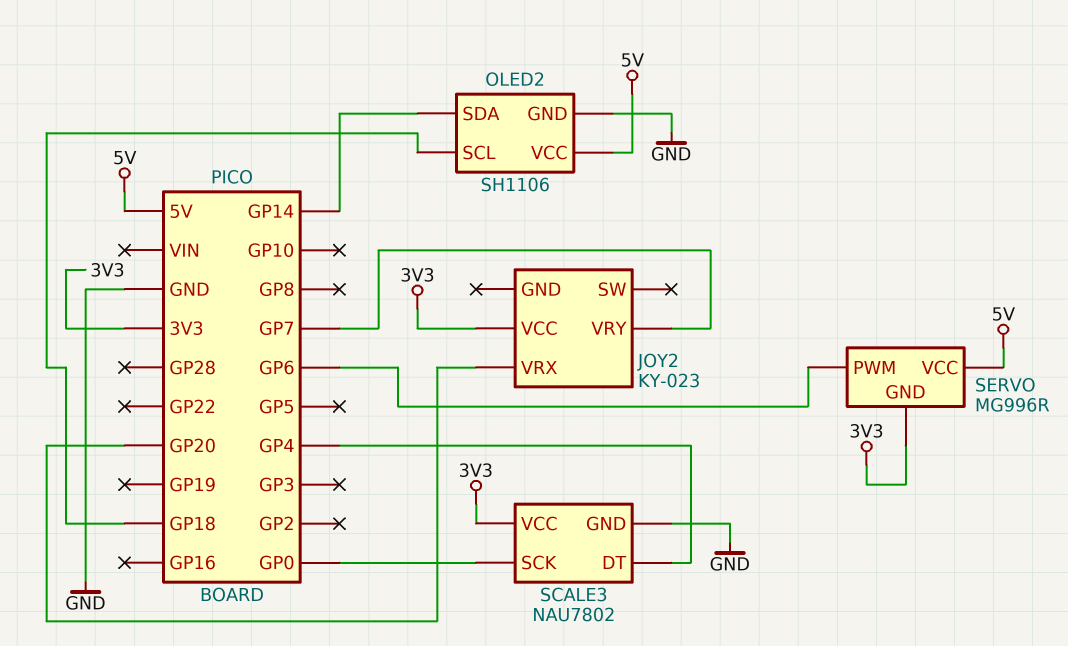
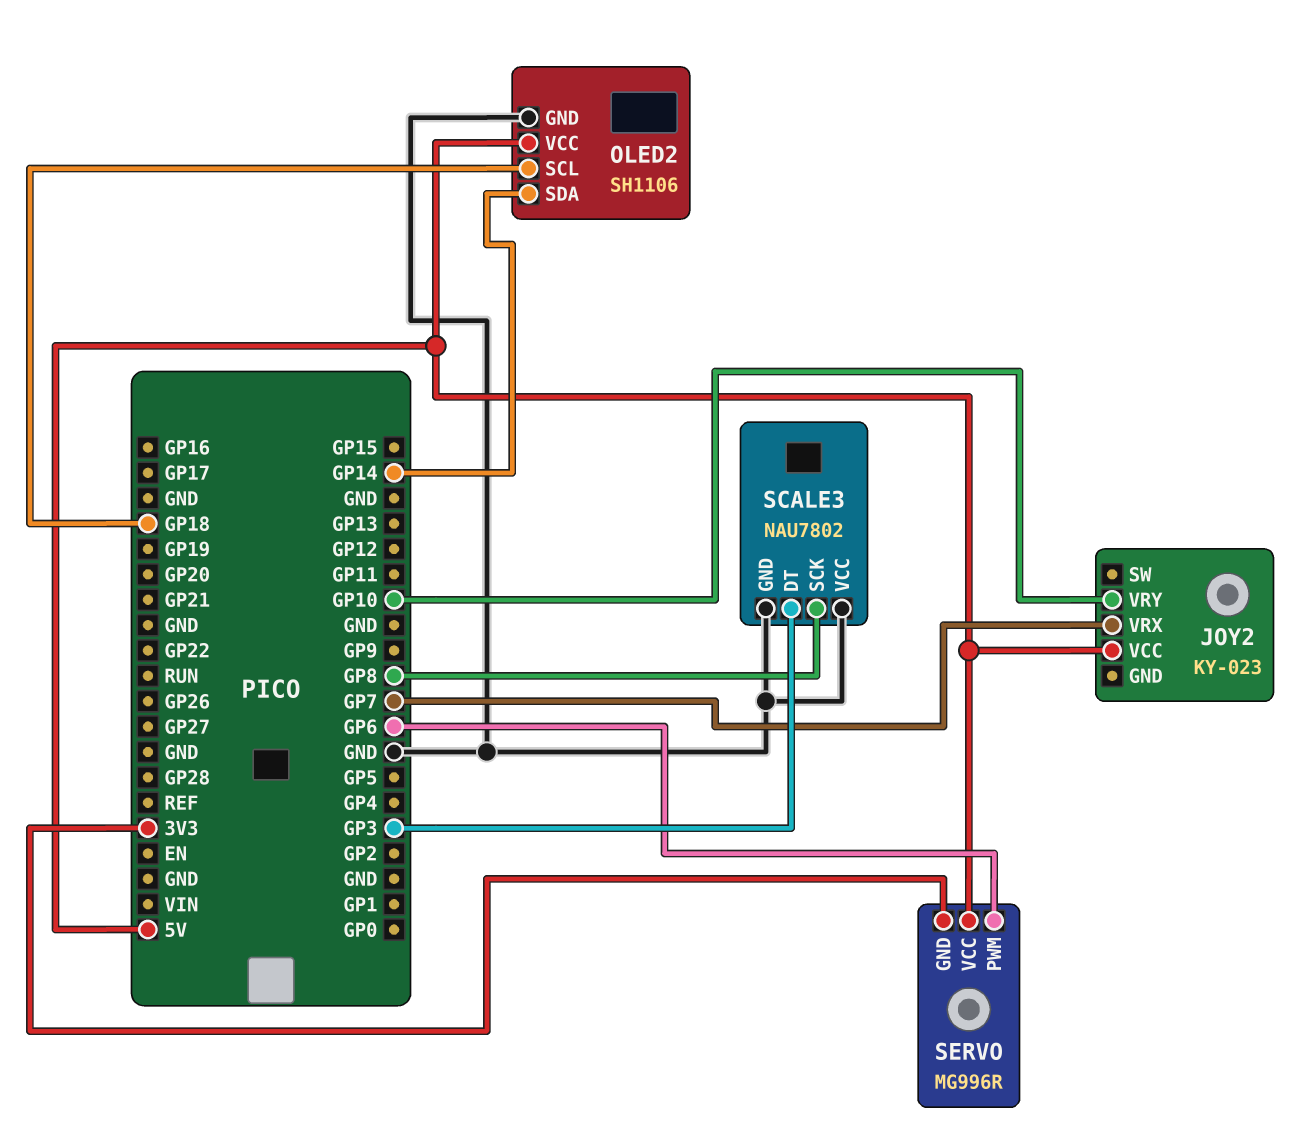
JOY2 pin VCC: 3V3 -> 5V
JOY2 pin VRX: GP20 -> GP7
JOY2 pin VRY: GP7 -> GP10
SCALE3 pin DT: GP4 -> GP3
SCALE3 pin SCK: GP0 -> GP8
SCALE3 pin VCC: 3V3 -> GND

